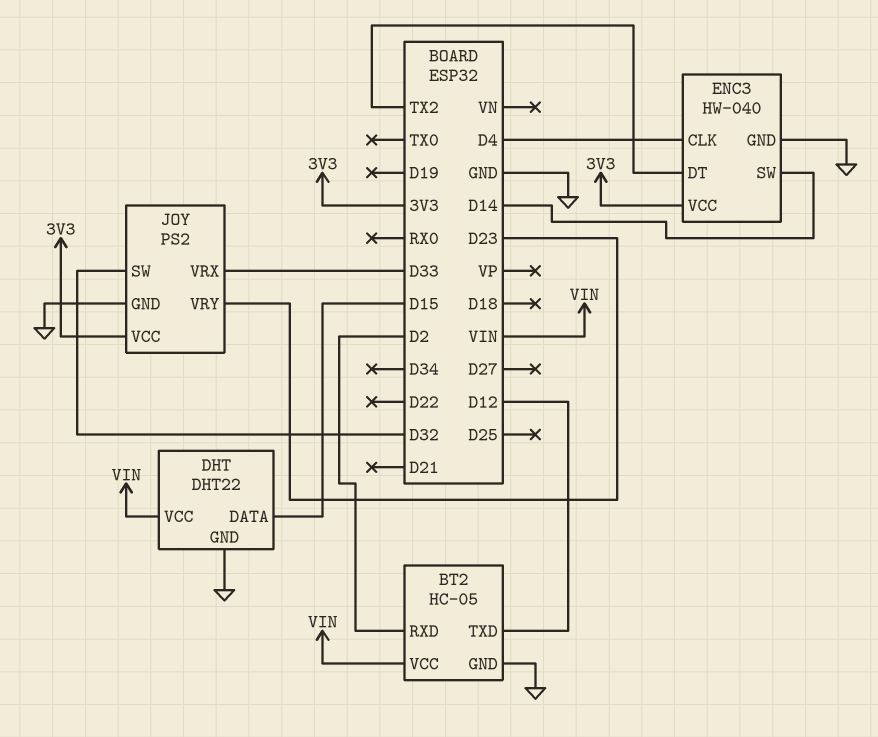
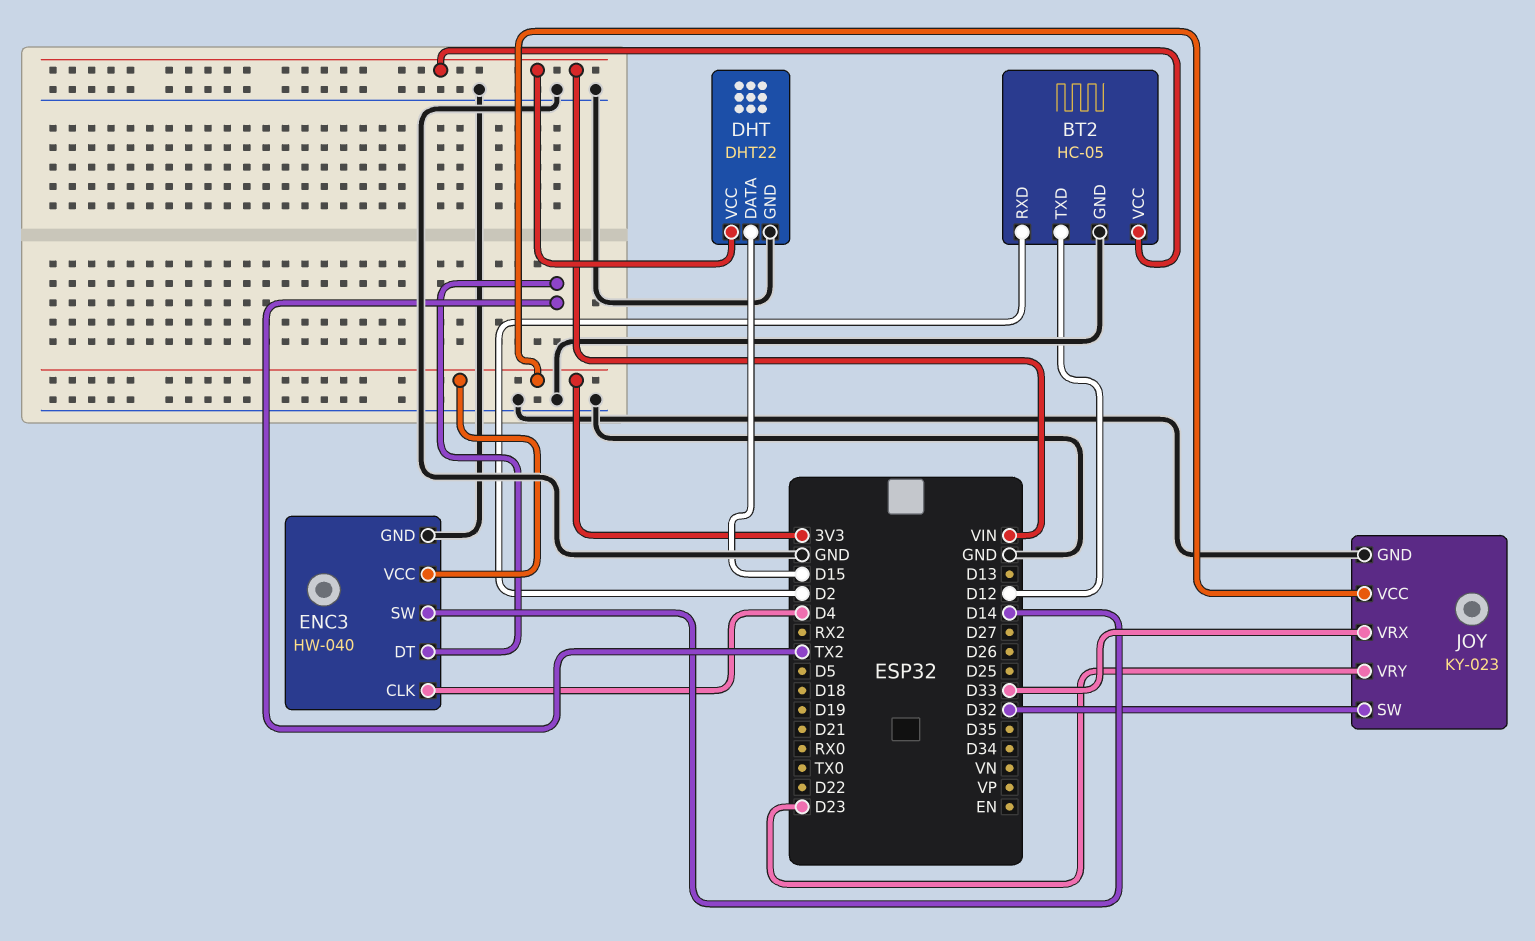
JOY: PS2 -> KY-023

